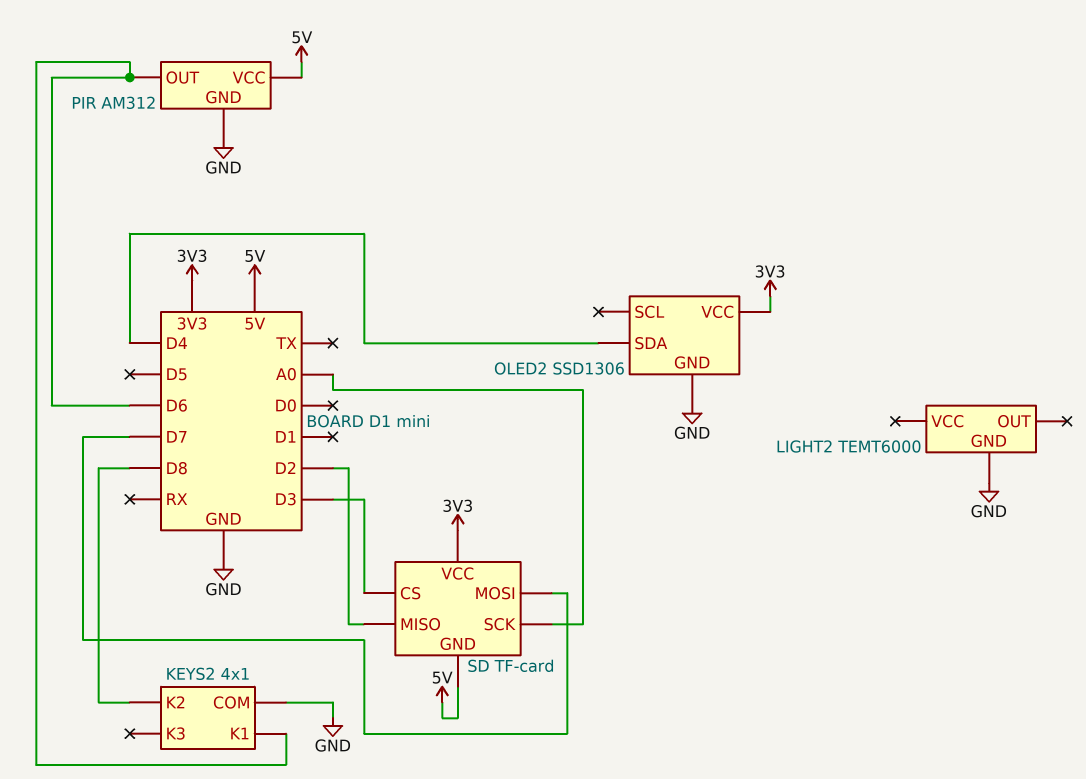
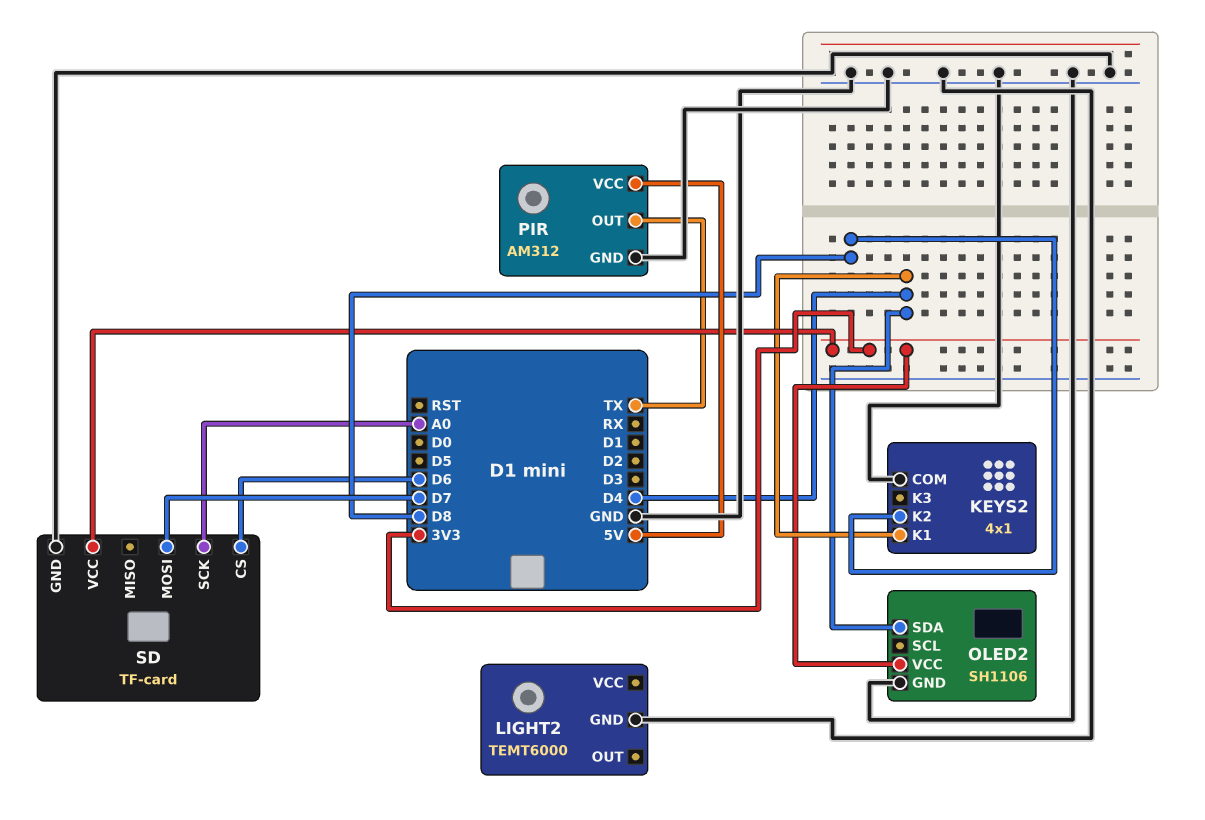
KEYS2 pin K1: D6 -> D4
OLED2: SSD1306 -> SH1106
PIR pin OUT: D6 -> TX
SD pin CS: D3 -> D6
SD pin GND: 5V -> GND
SD pin MISO: D2 -> none

